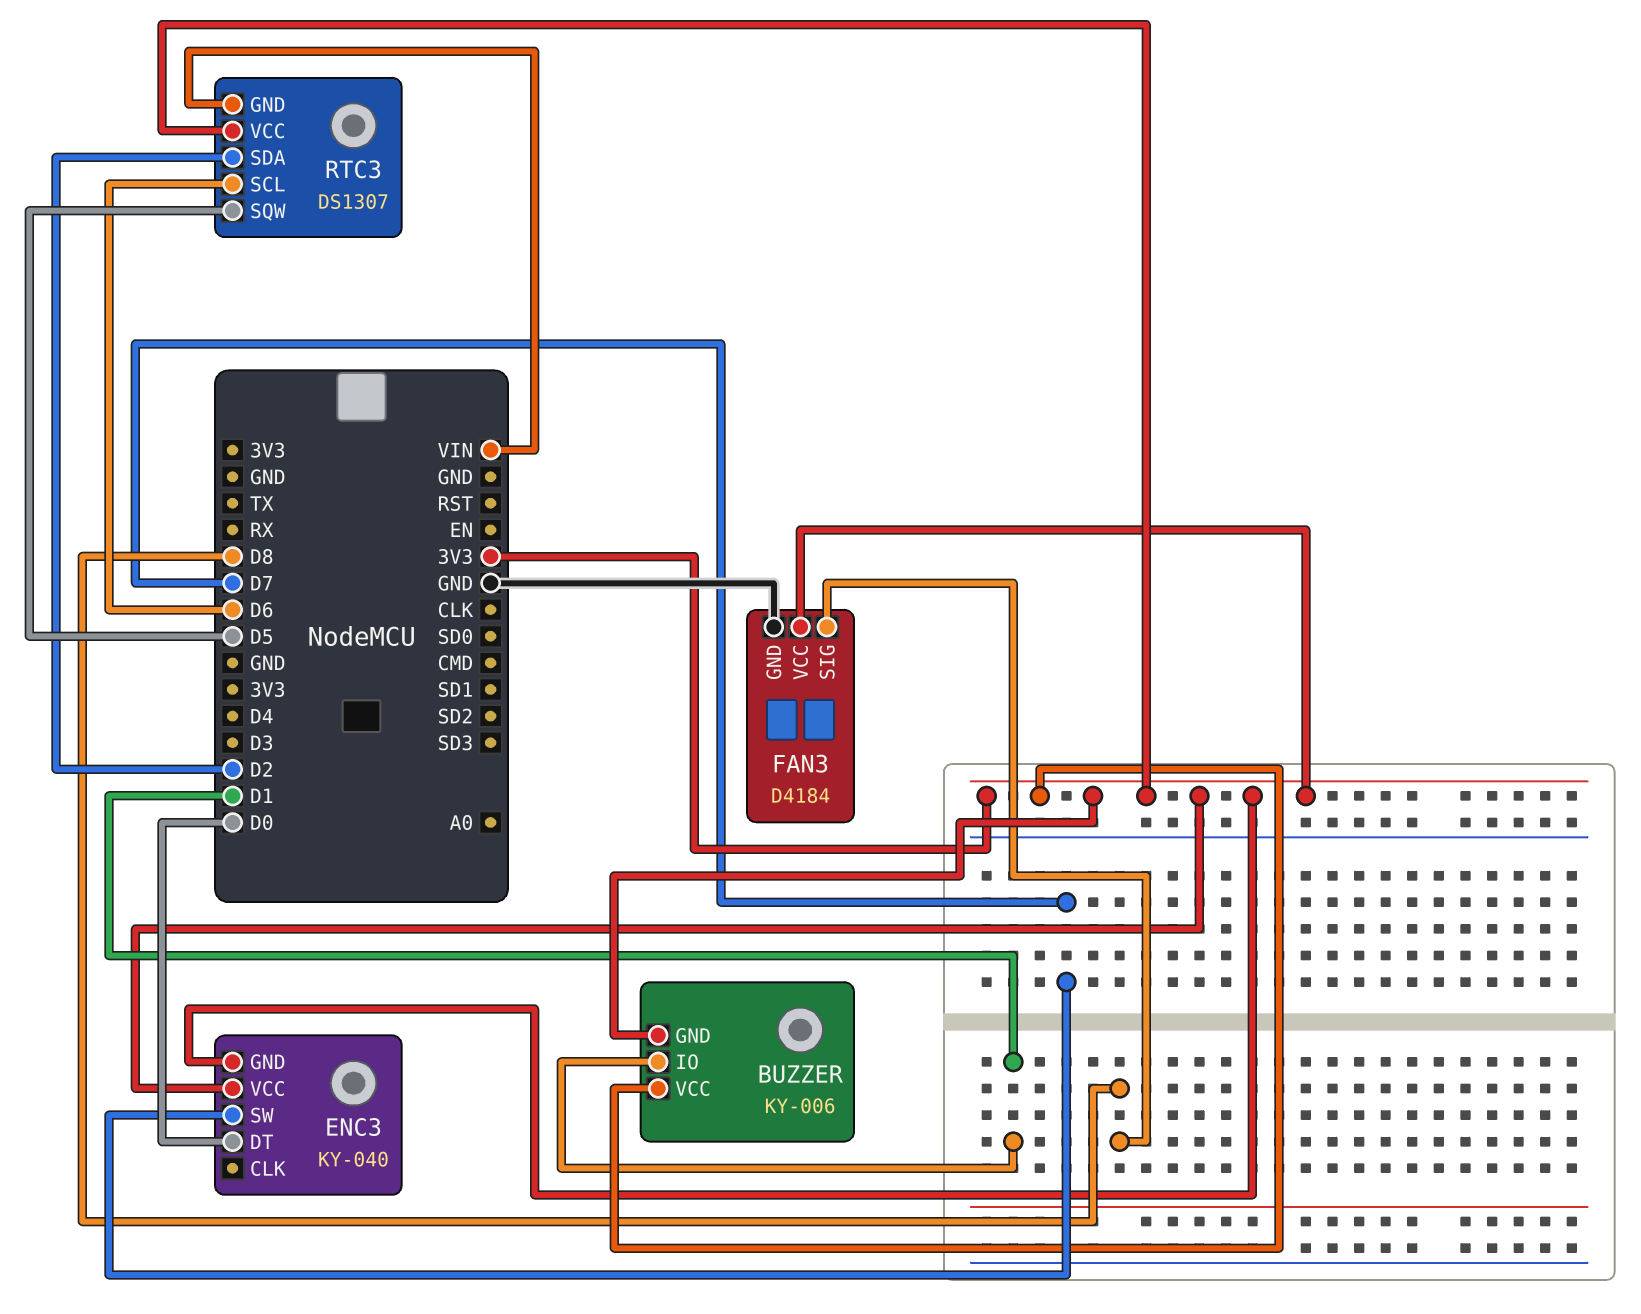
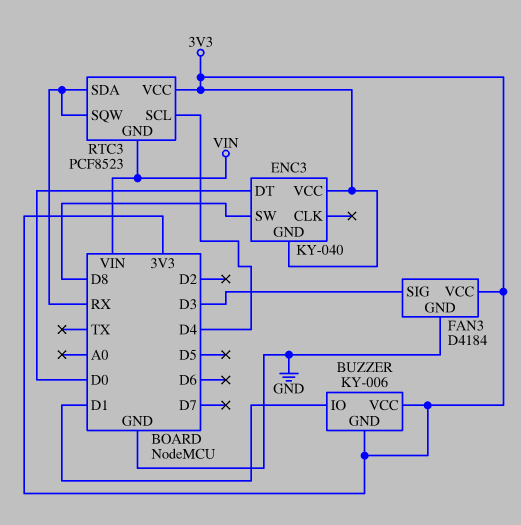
ENC3 pin SW: D7 -> D8
FAN3 pin SIG: D8 -> D3
RTC3: DS1307 -> PCF8523
RTC3 pin SCL: D6 -> D4
RTC3 pin SDA: D2 -> RX
RTC3 pin SQW: D5 -> RX

